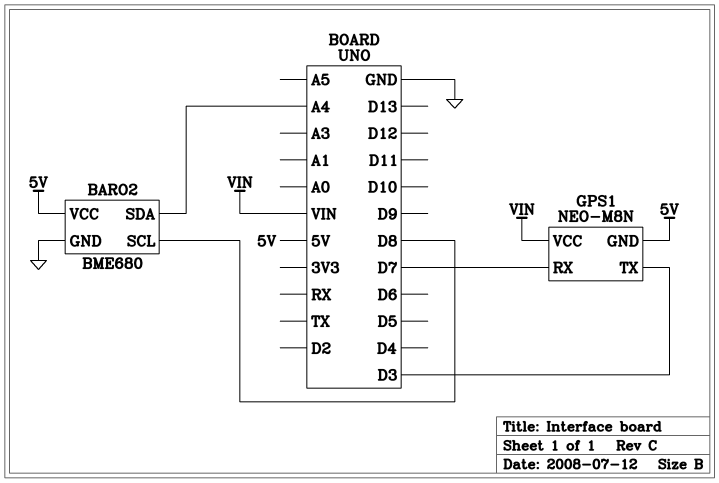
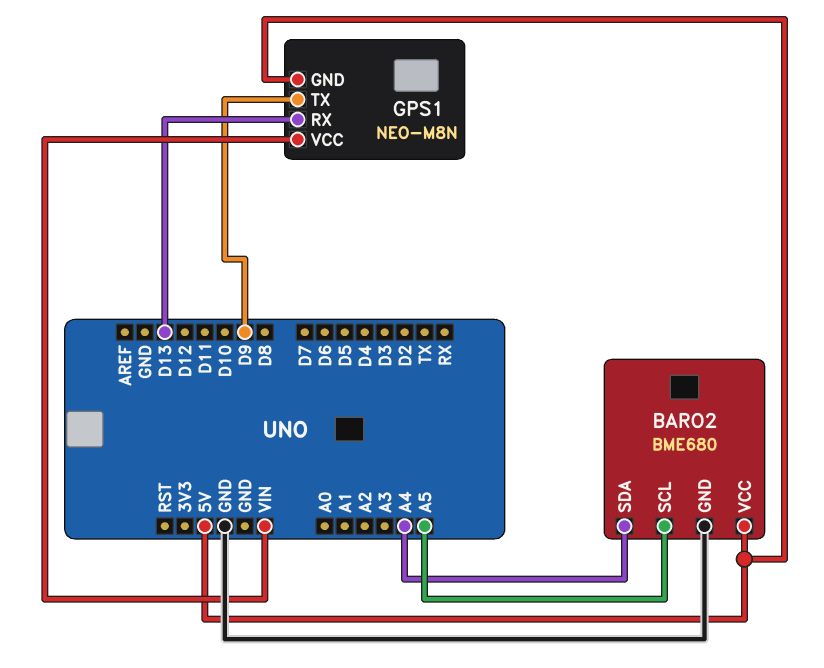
BARO2 pin SCL: D8 -> A5
GPS1 pin RX: D7 -> D13
GPS1 pin TX: D3 -> D9

